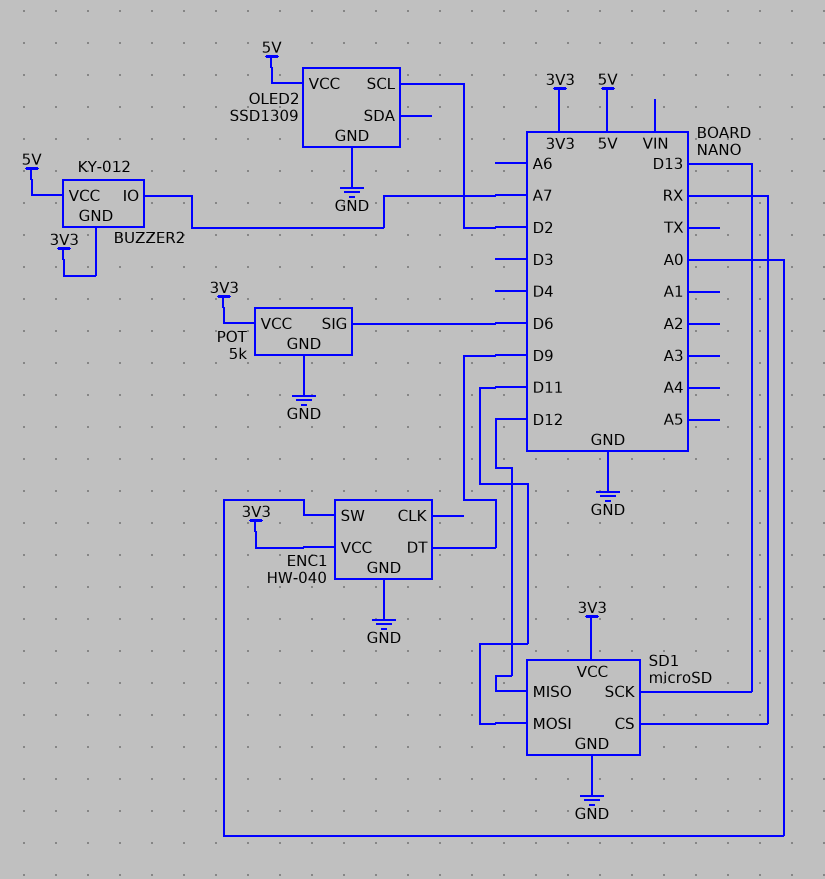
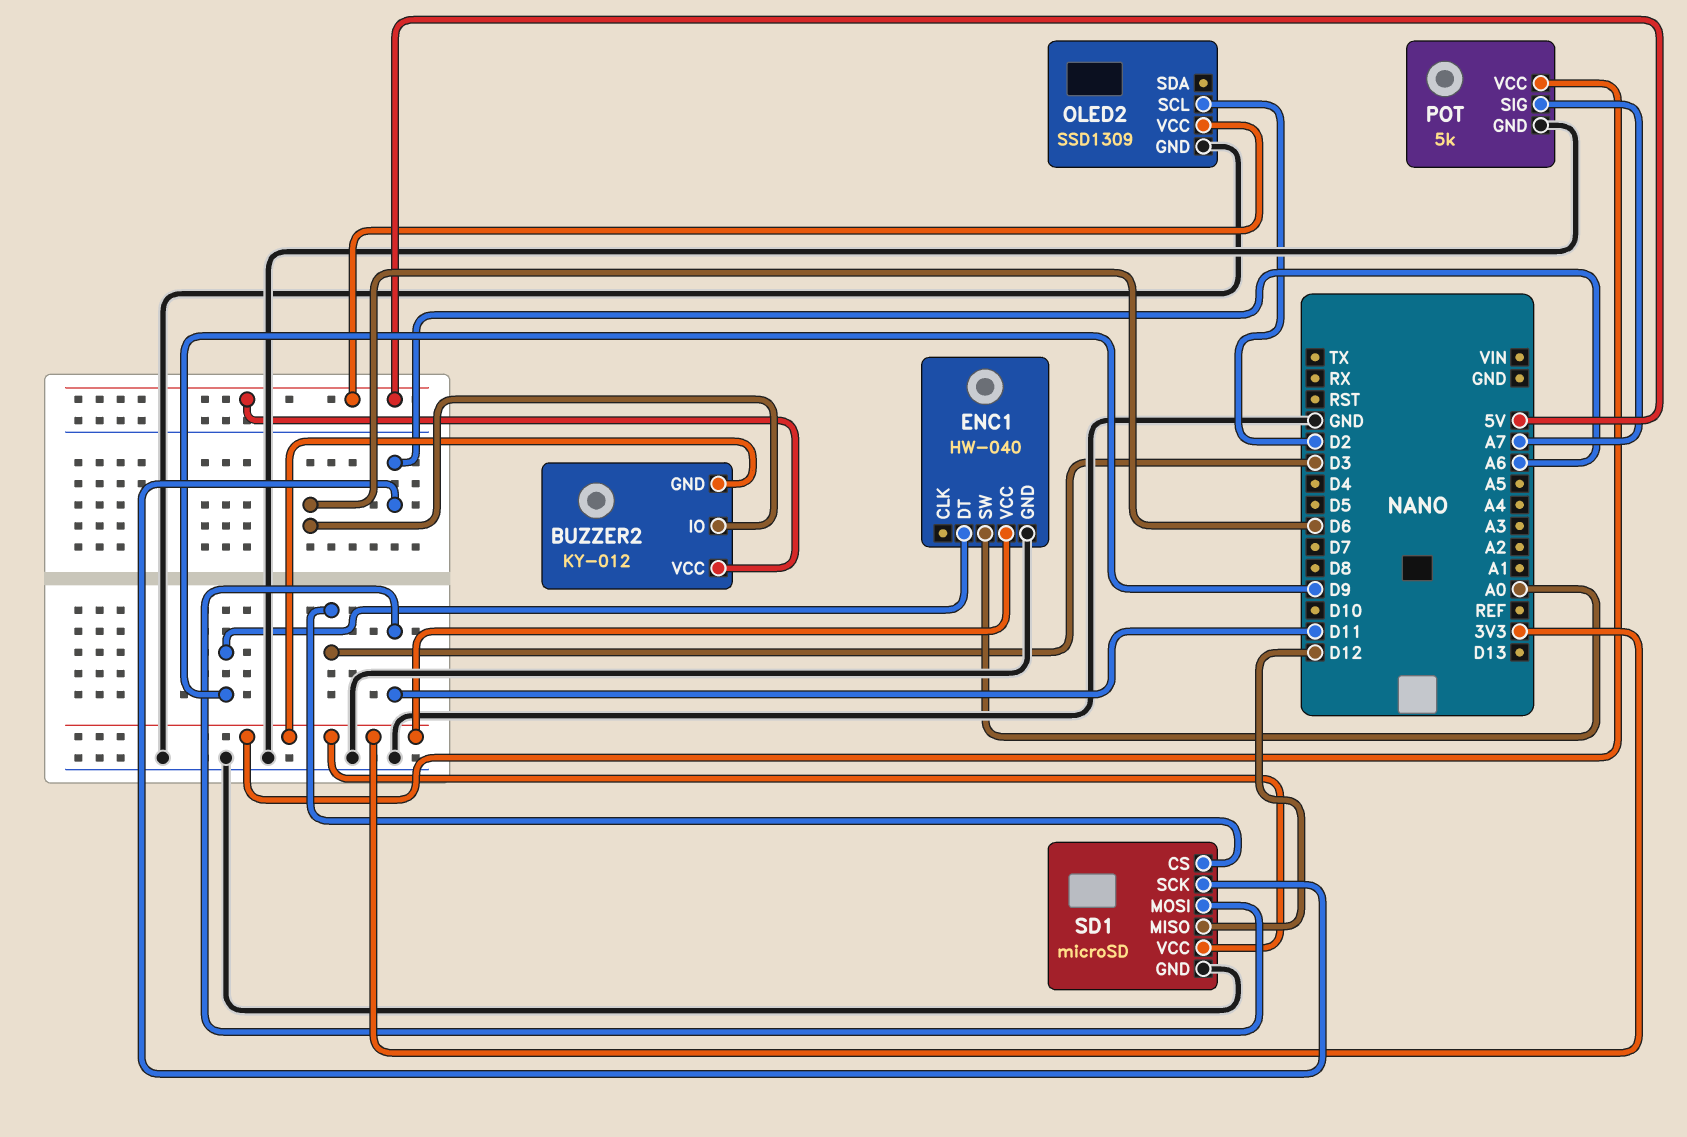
BUZZER2 pin IO: A7 -> D6
POT pin SIG: D6 -> A7
SD1 pin CS: RX -> D3
SD1 pin SCK: D13 -> A6

